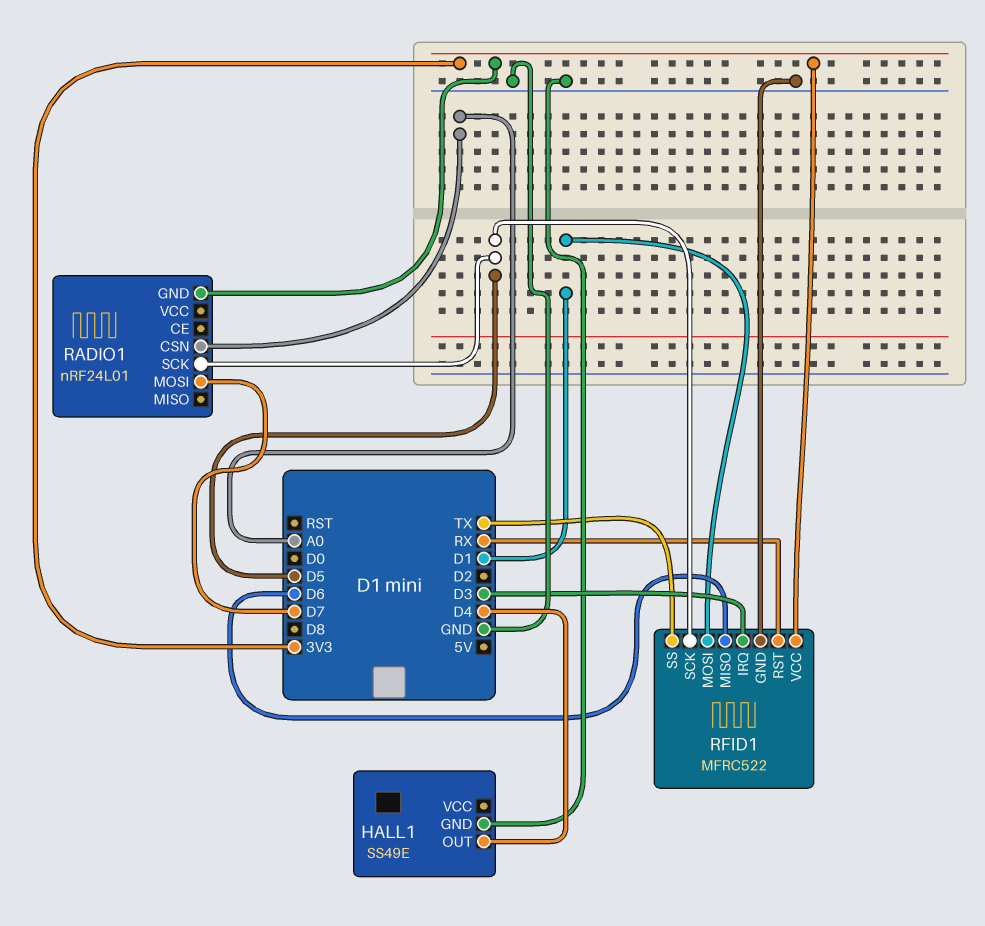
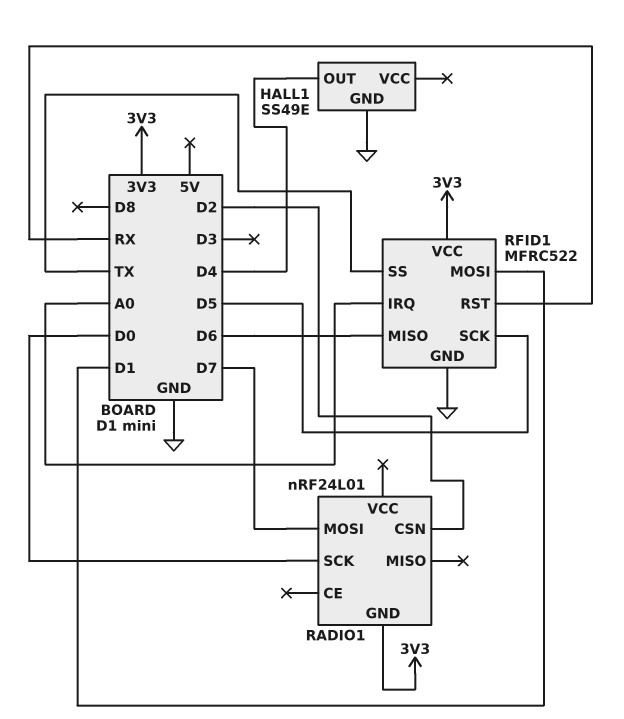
RADIO1 pin CSN: A0 -> D2
RADIO1 pin SCK: D5 -> D0
RFID1 pin IRQ: D3 -> A0

